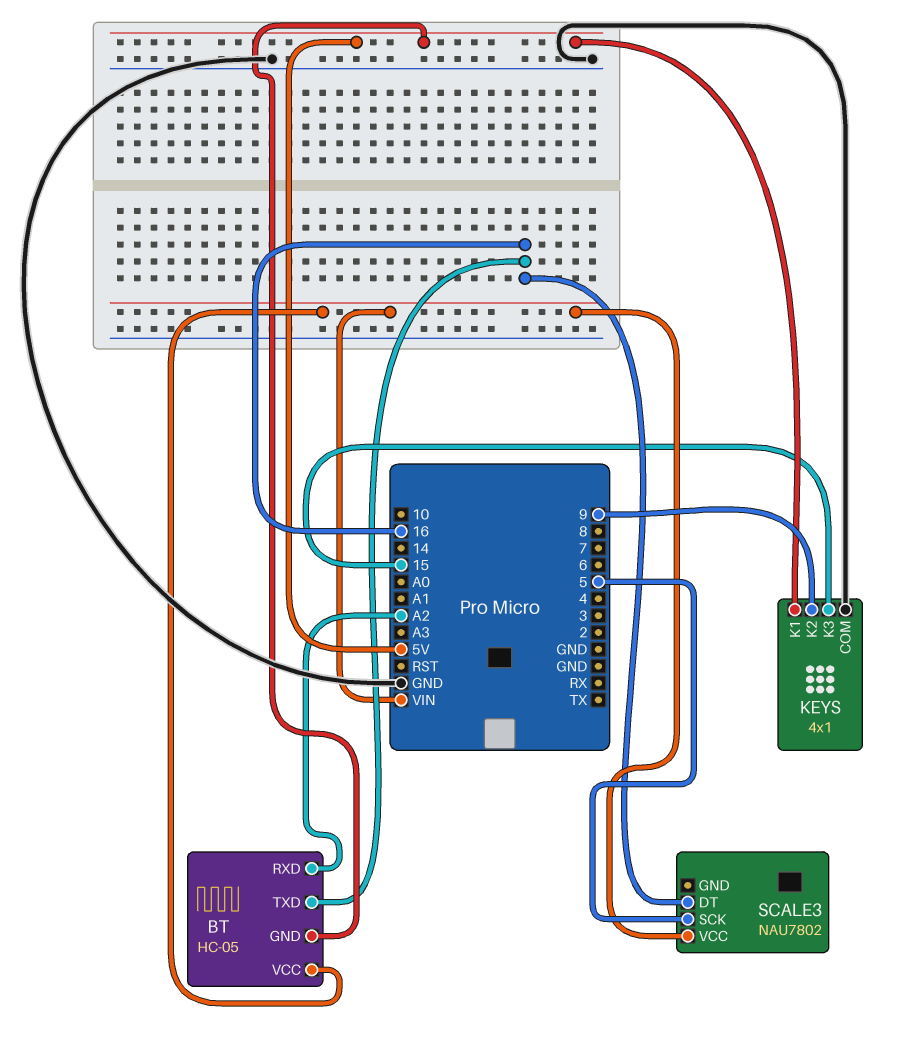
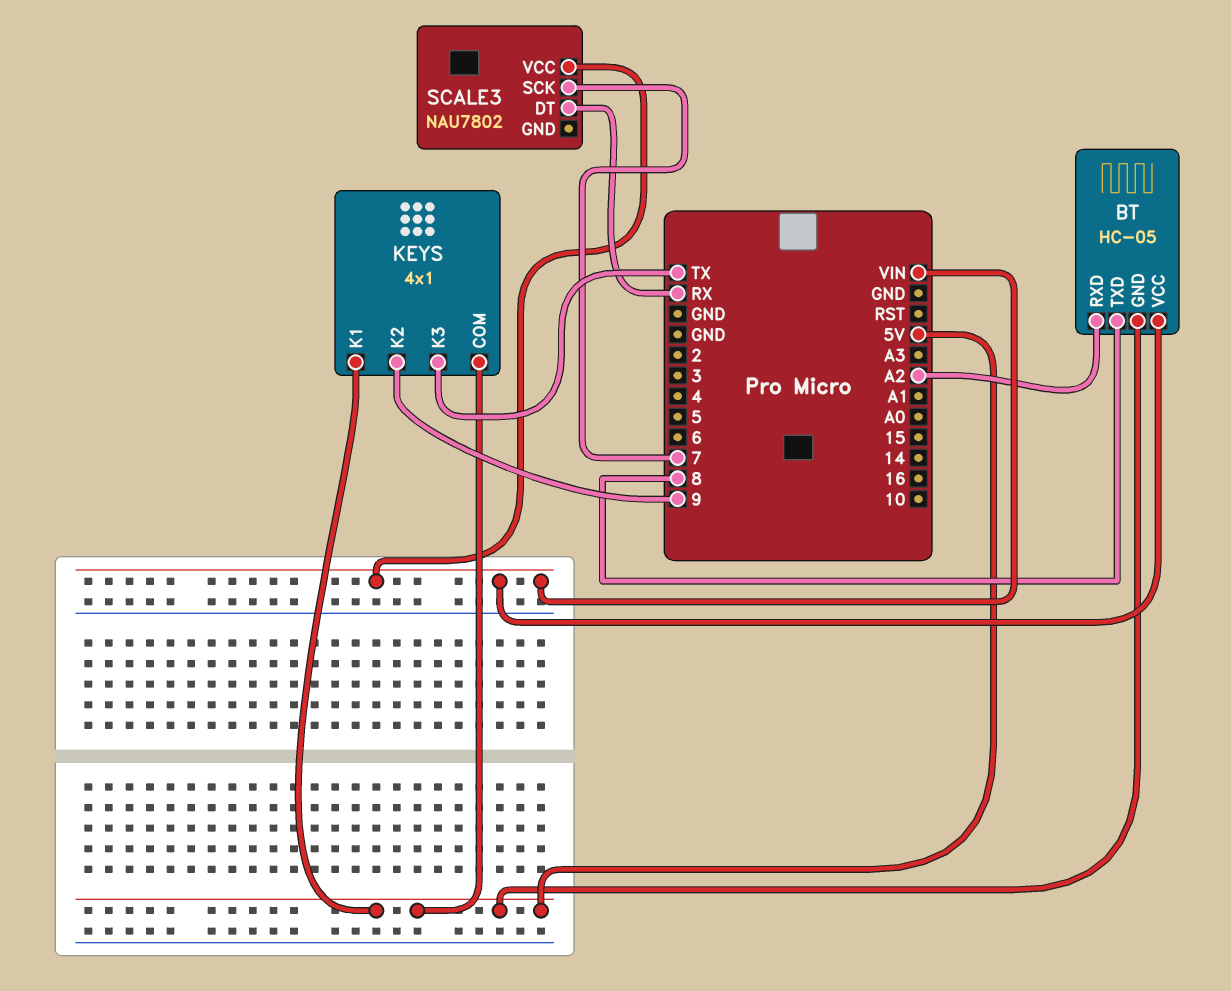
BT pin TXD: 16 -> 8
KEYS pin COM: GND -> 5V
KEYS pin K3: 15 -> TX
SCALE3 pin DT: 16 -> RX
SCALE3 pin SCK: 5 -> 7

